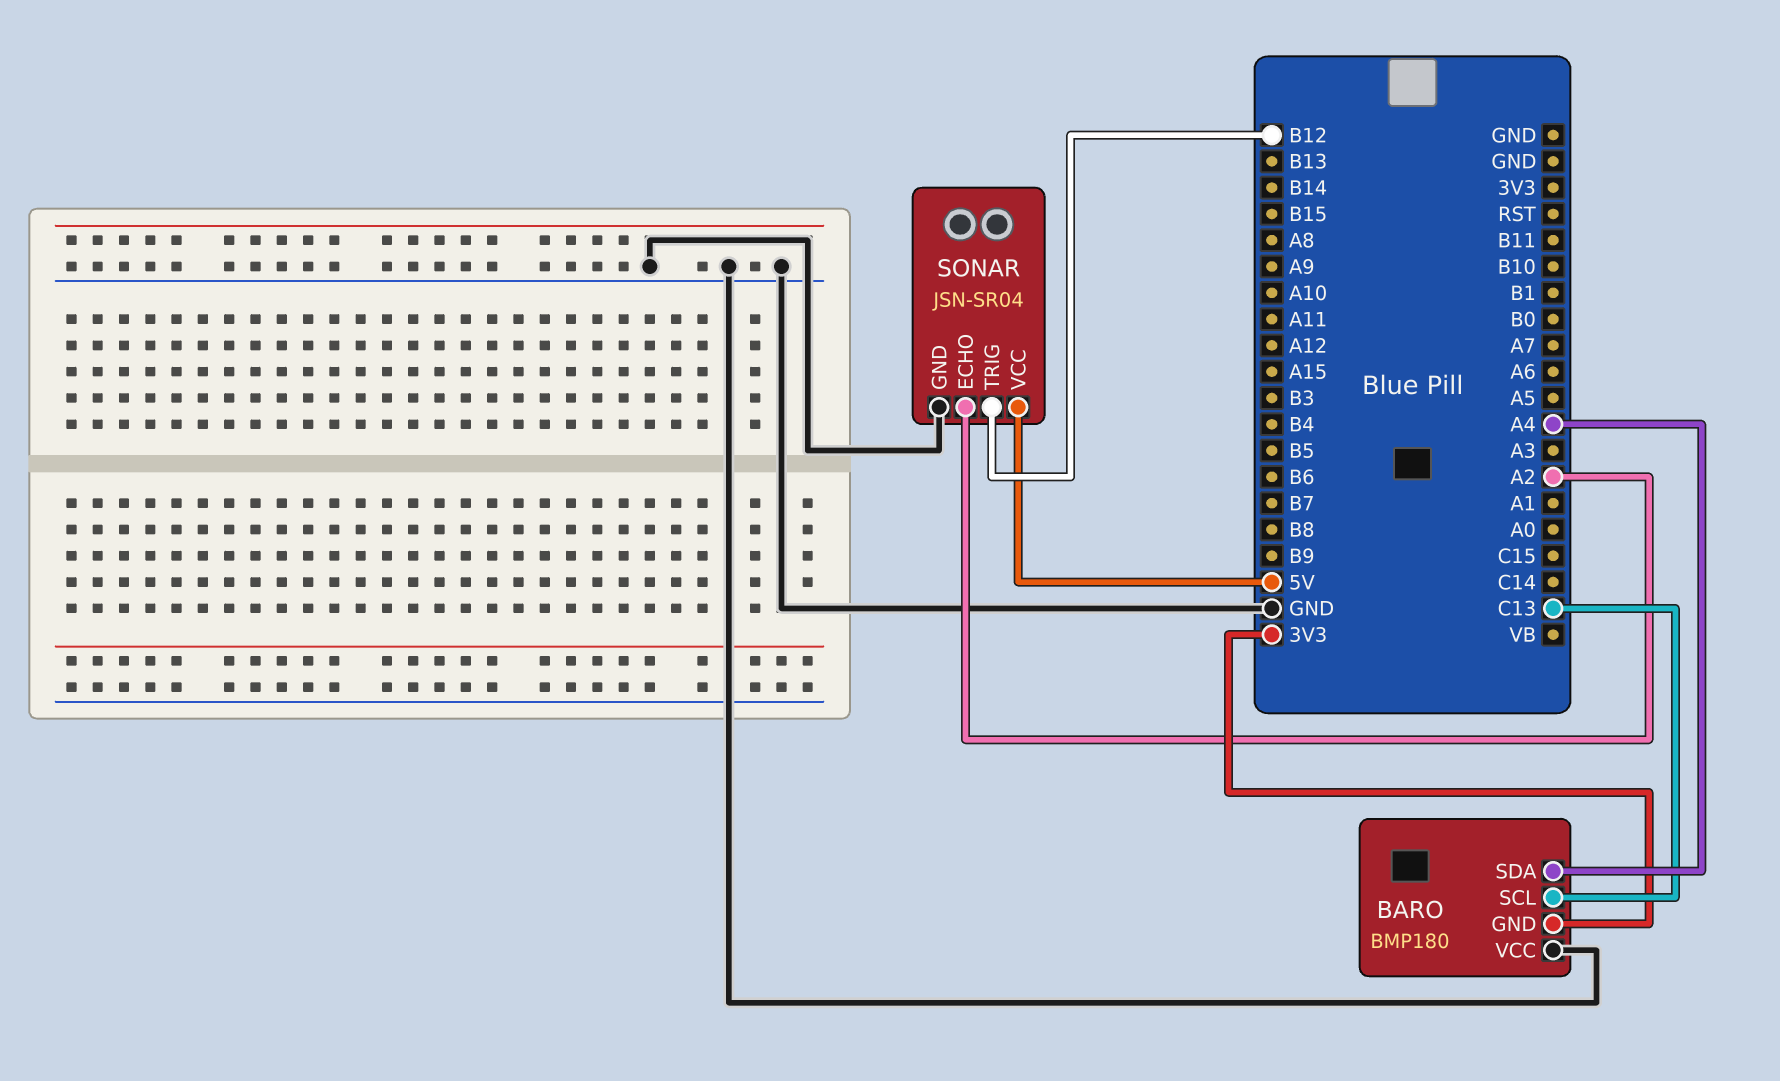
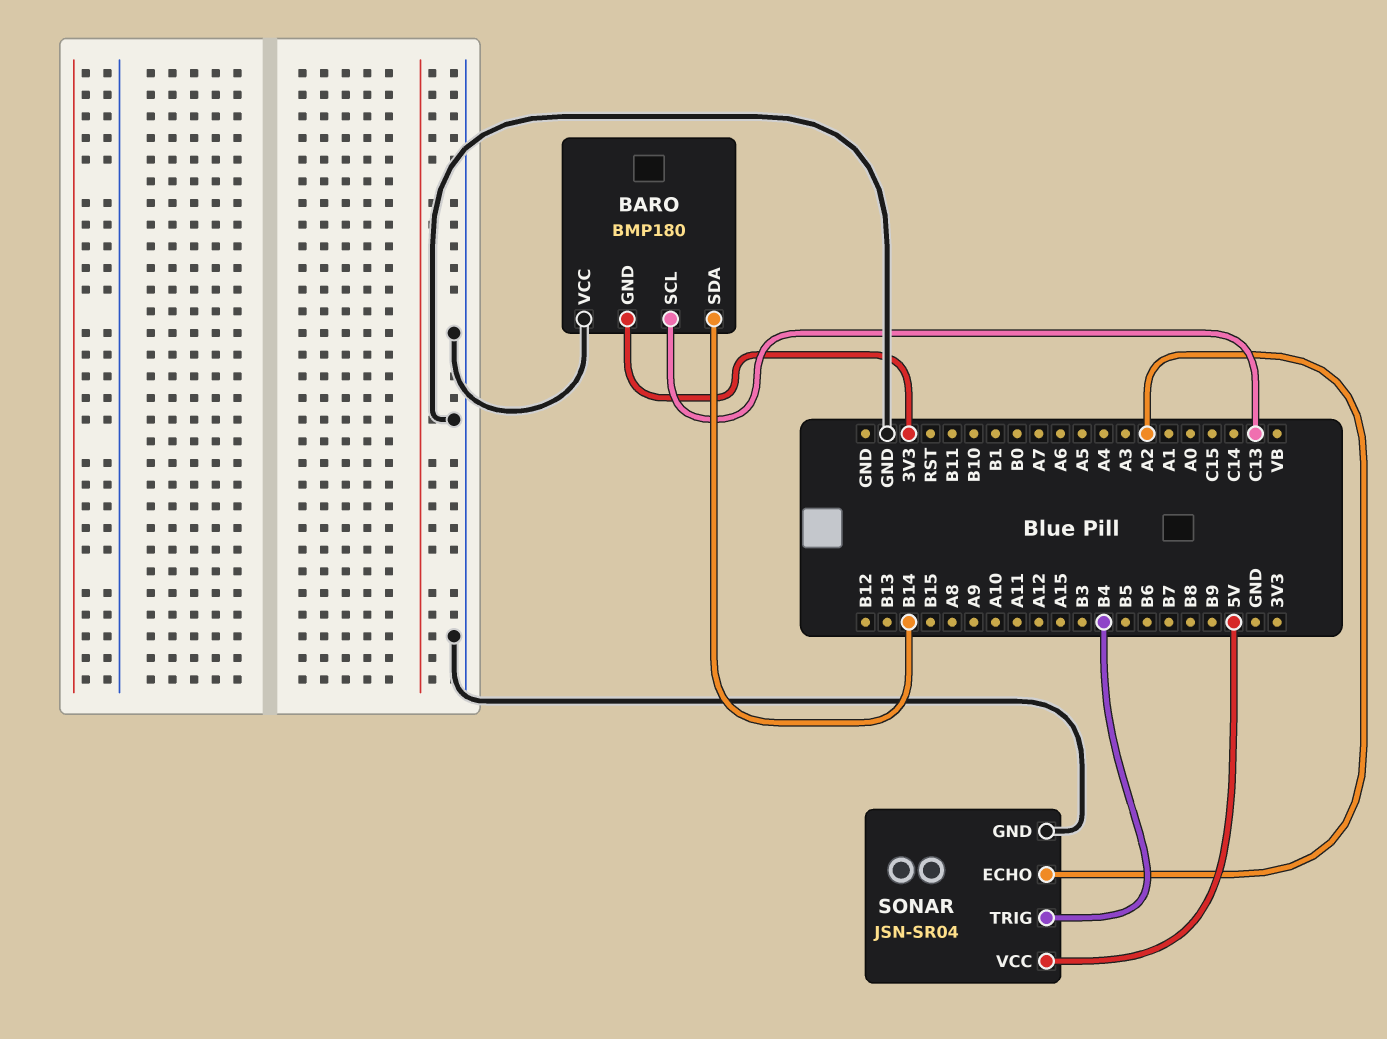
BARO pin SDA: A4 -> B14
SONAR pin TRIG: B12 -> B4

